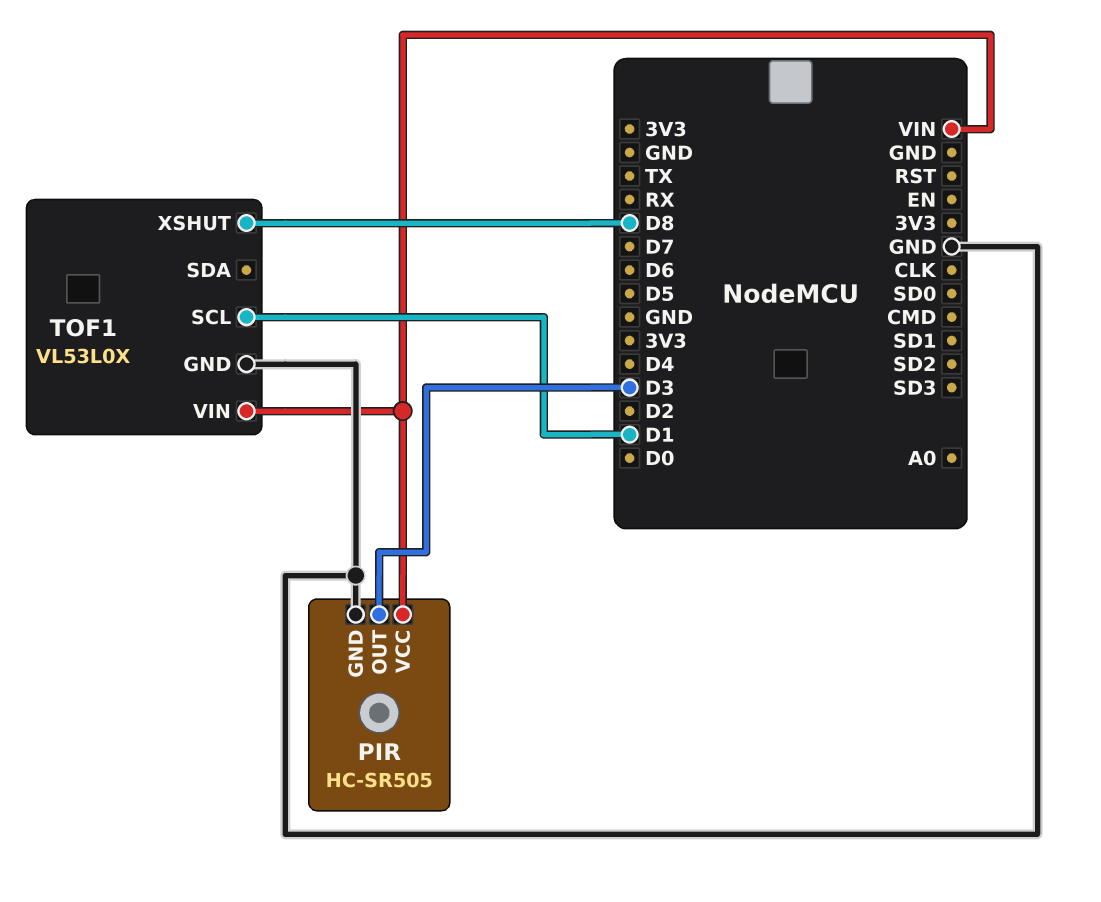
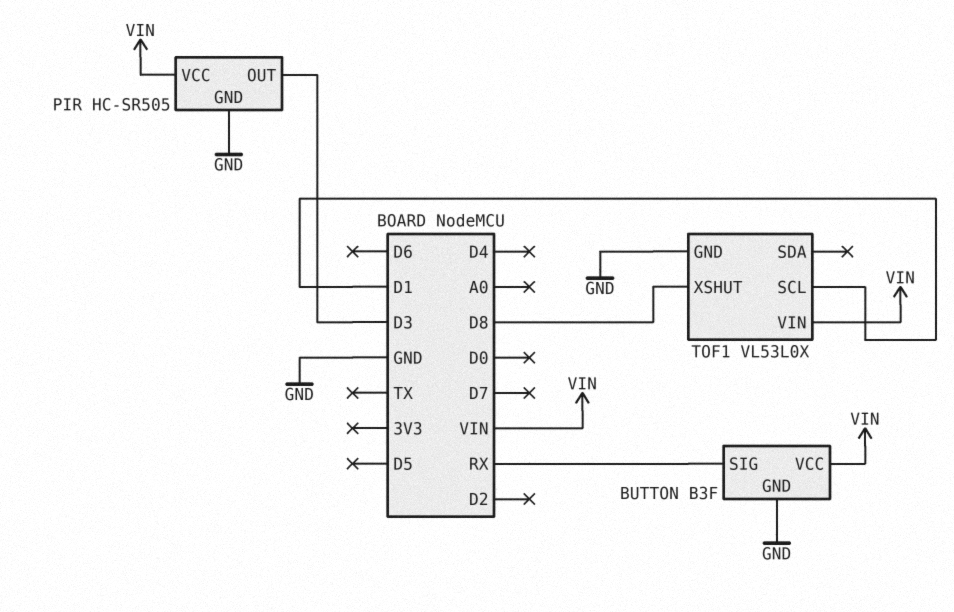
BUTTON: none -> B3F
BUTTON pin GND: none -> GND
BUTTON pin SIG: none -> RX
BUTTON pin VCC: none -> VIN

